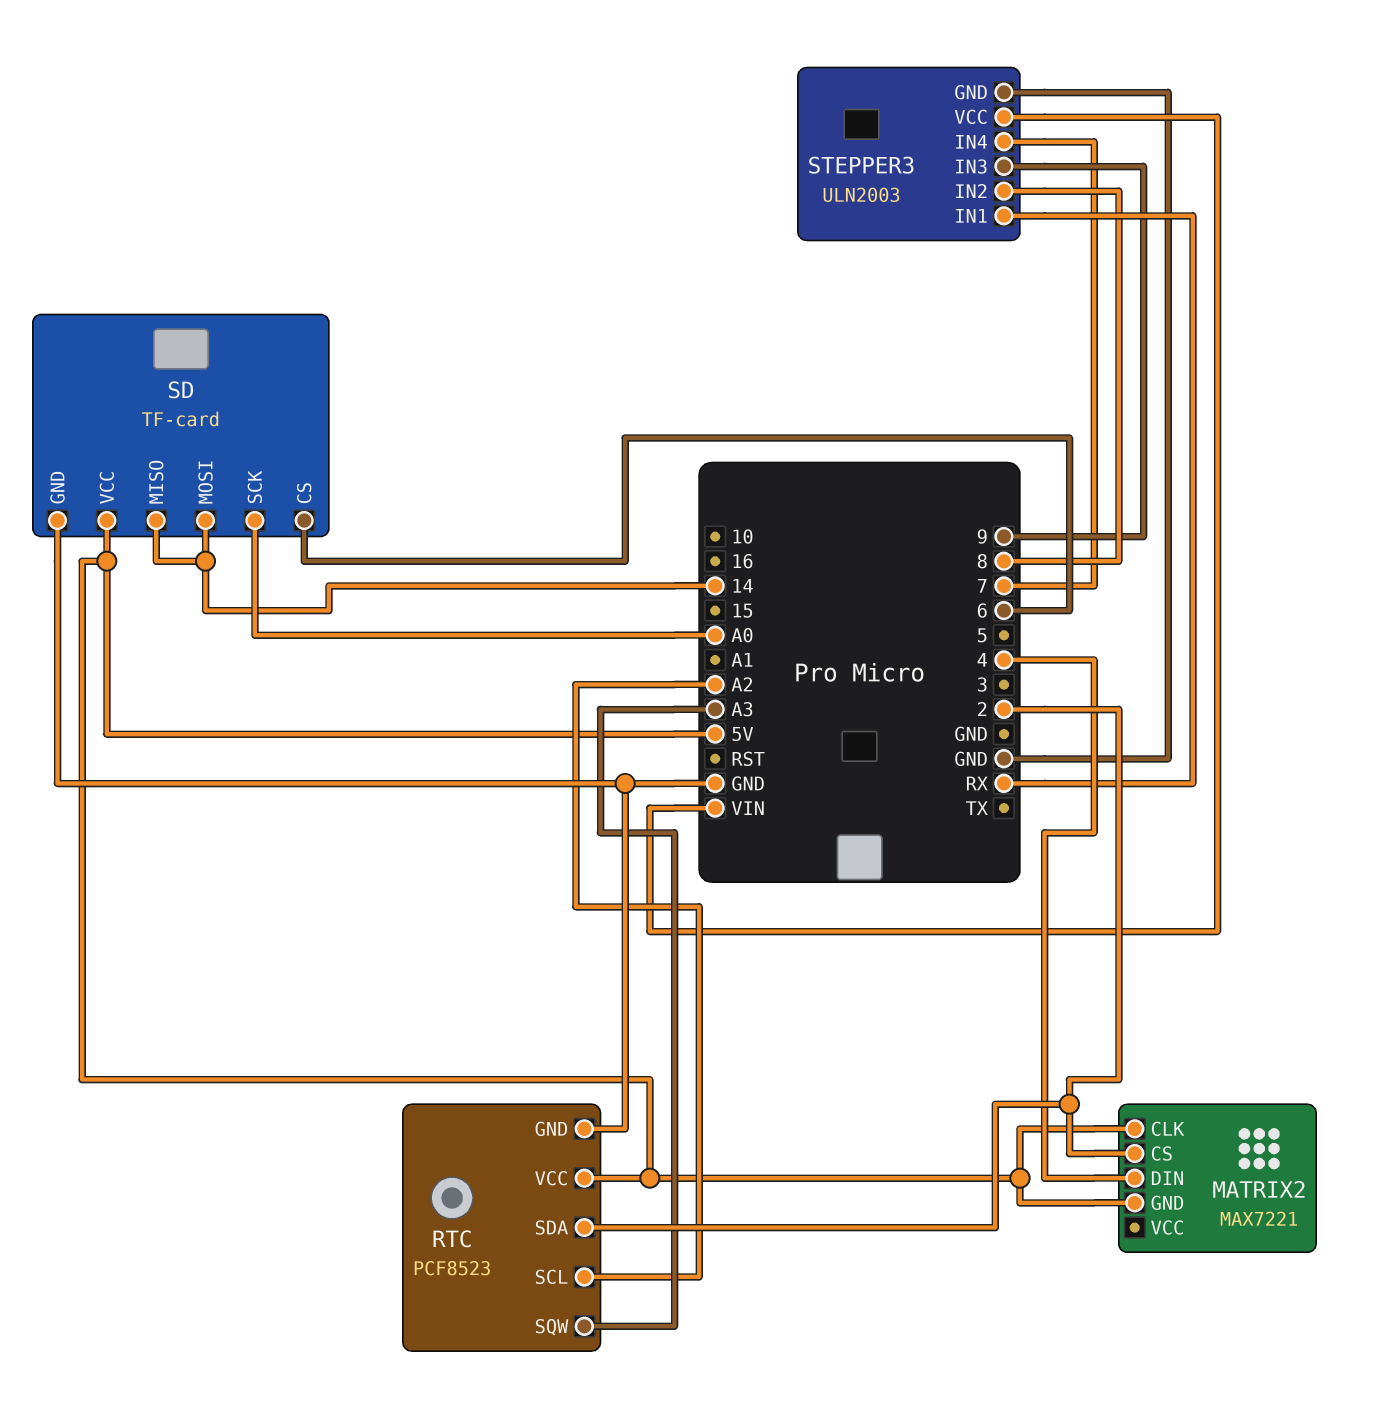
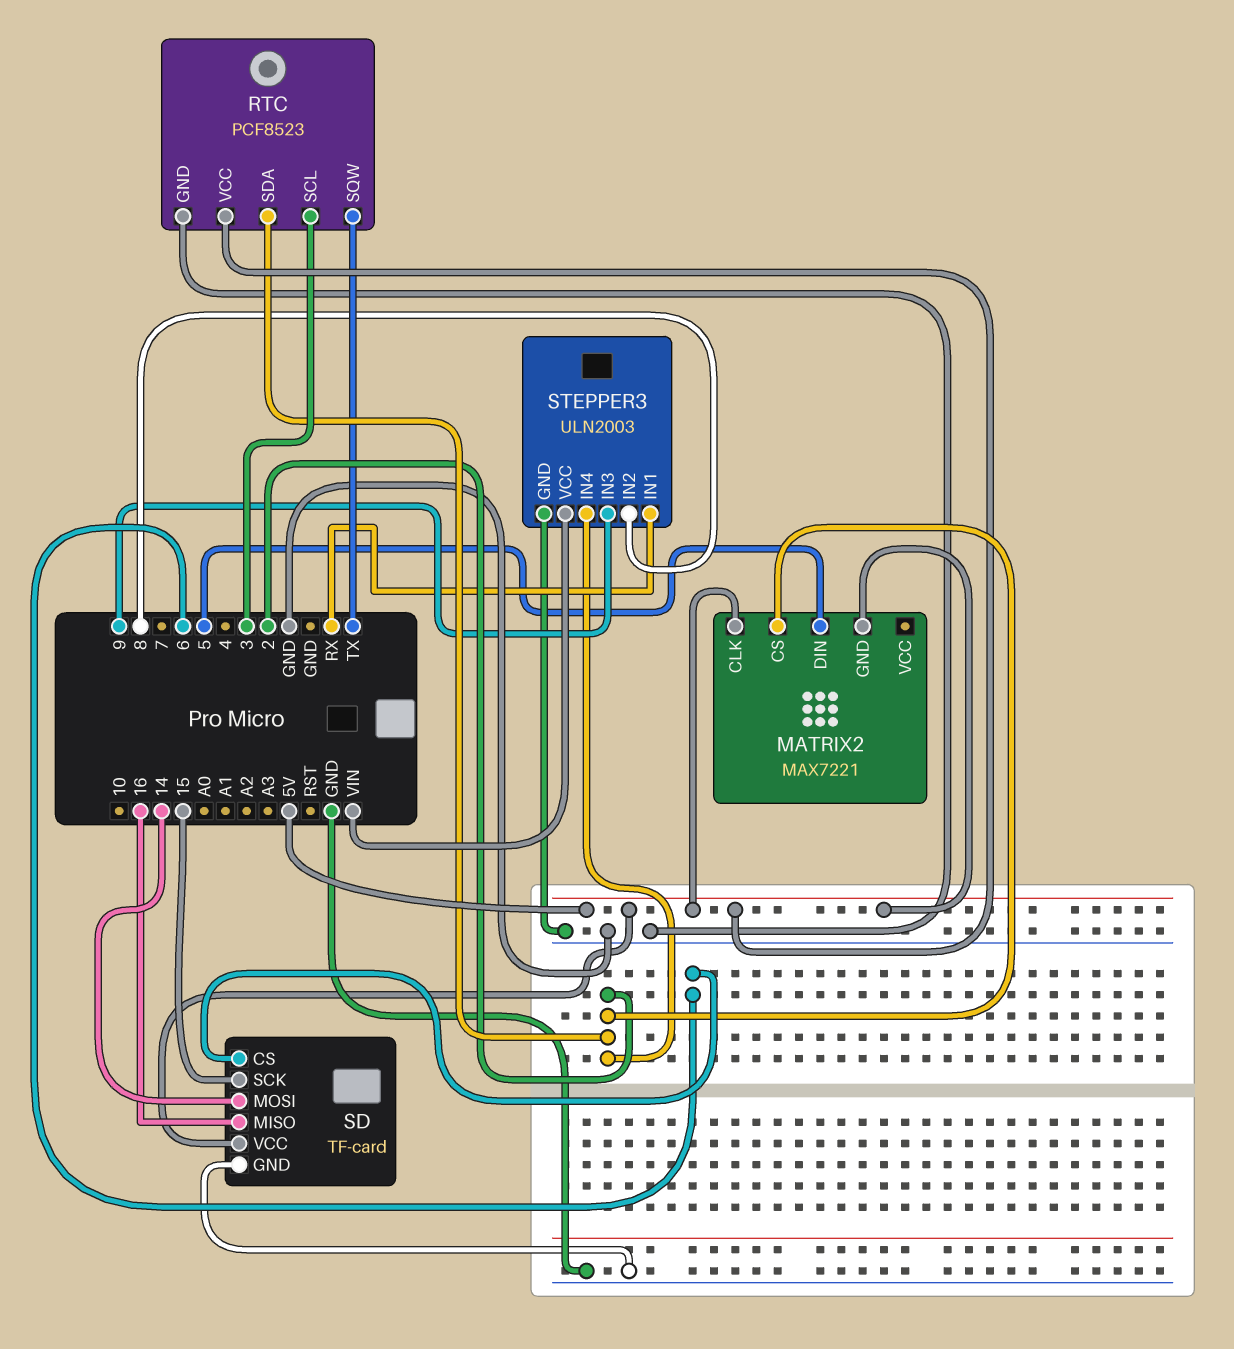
MATRIX2 pin DIN: 4 -> 5
RTC pin SCL: A2 -> 3
RTC pin SQW: A3 -> TX
SD pin MISO: 14 -> 16
SD pin SCK: A0 -> 15
STEPPER3 pin IN4: 7 -> 2

